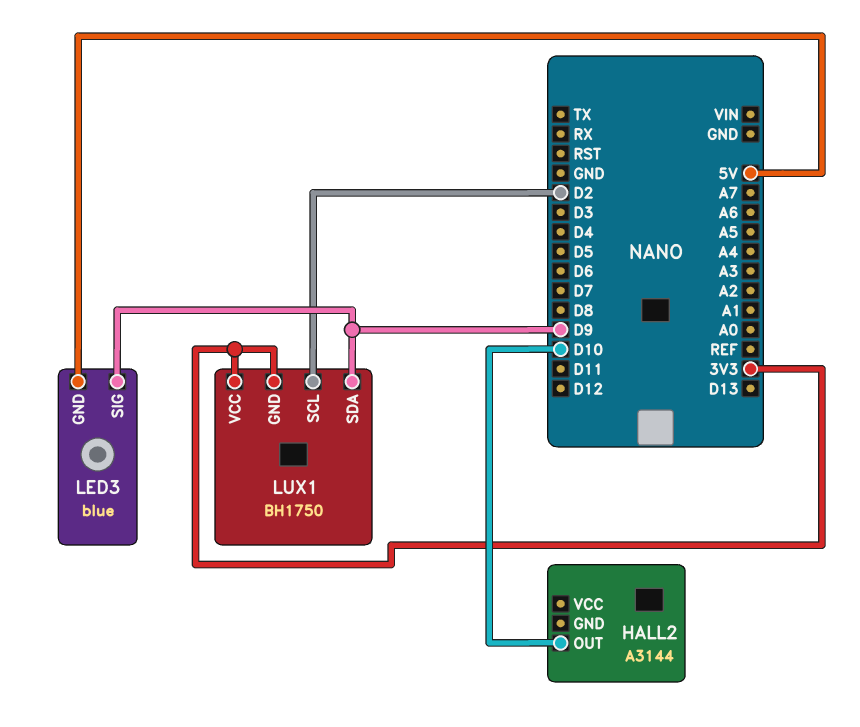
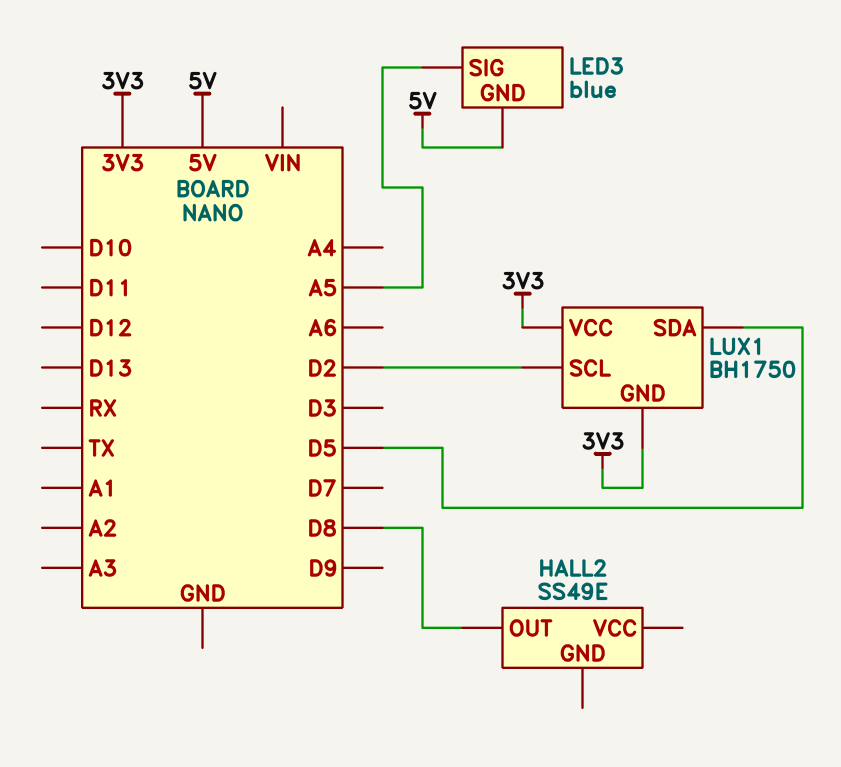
HALL2: A3144 -> SS49E
HALL2 pin OUT: D10 -> D8
LED3 pin SIG: D9 -> A5
LUX1 pin SDA: D9 -> D5

